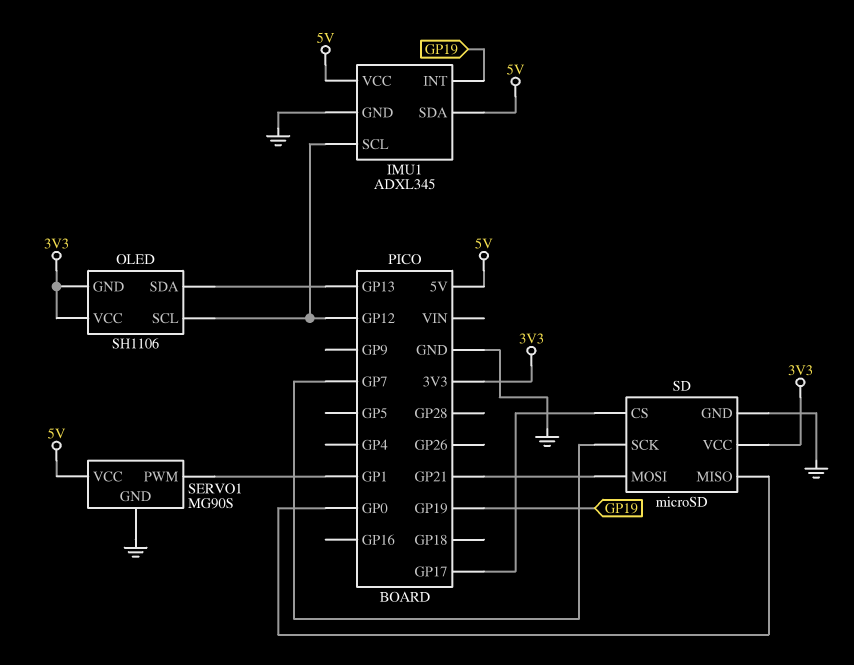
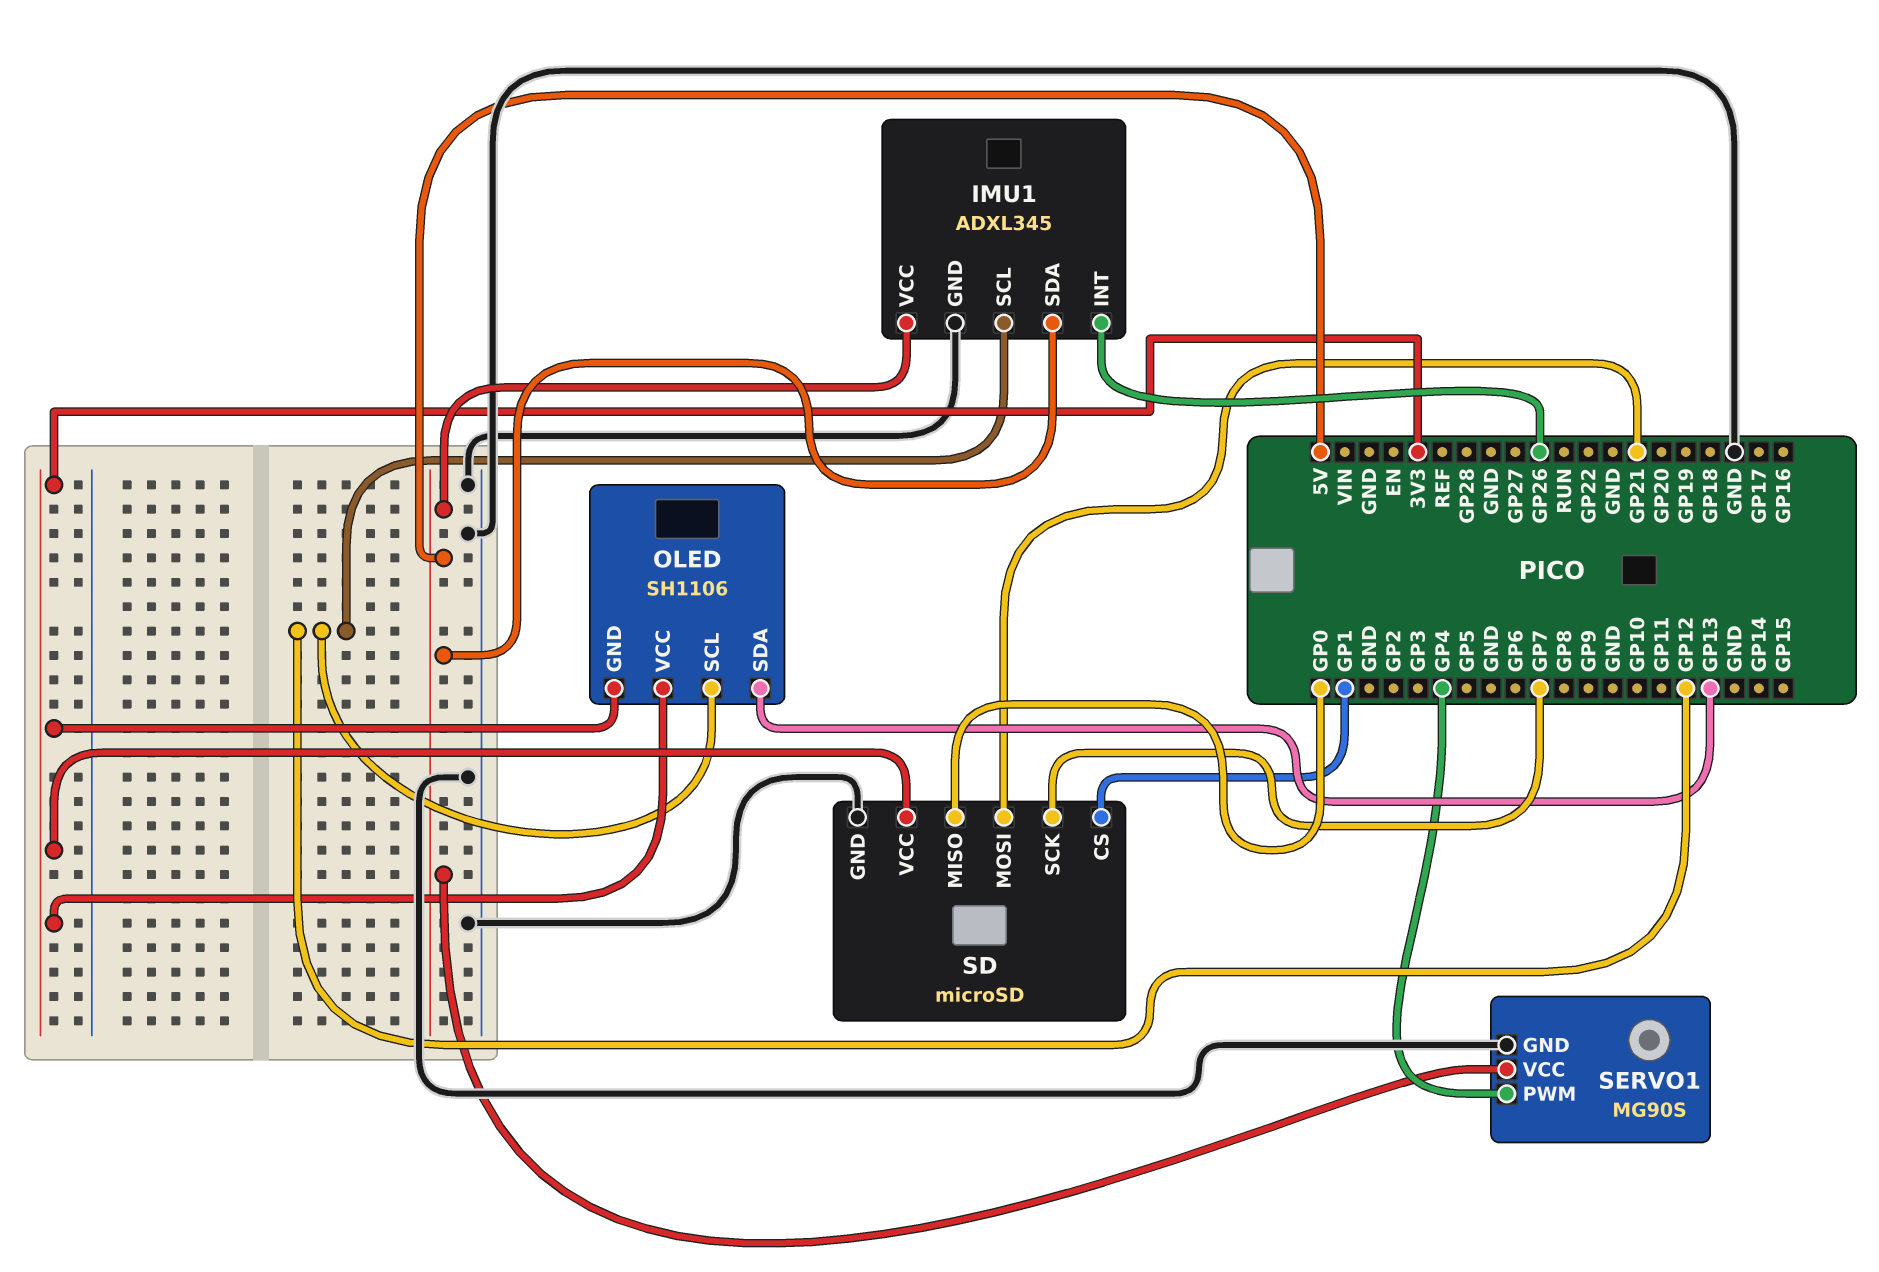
IMU1 pin INT: GP19 -> GP26
SD pin CS: GP17 -> GP1
SERVO1 pin PWM: GP1 -> GP4

